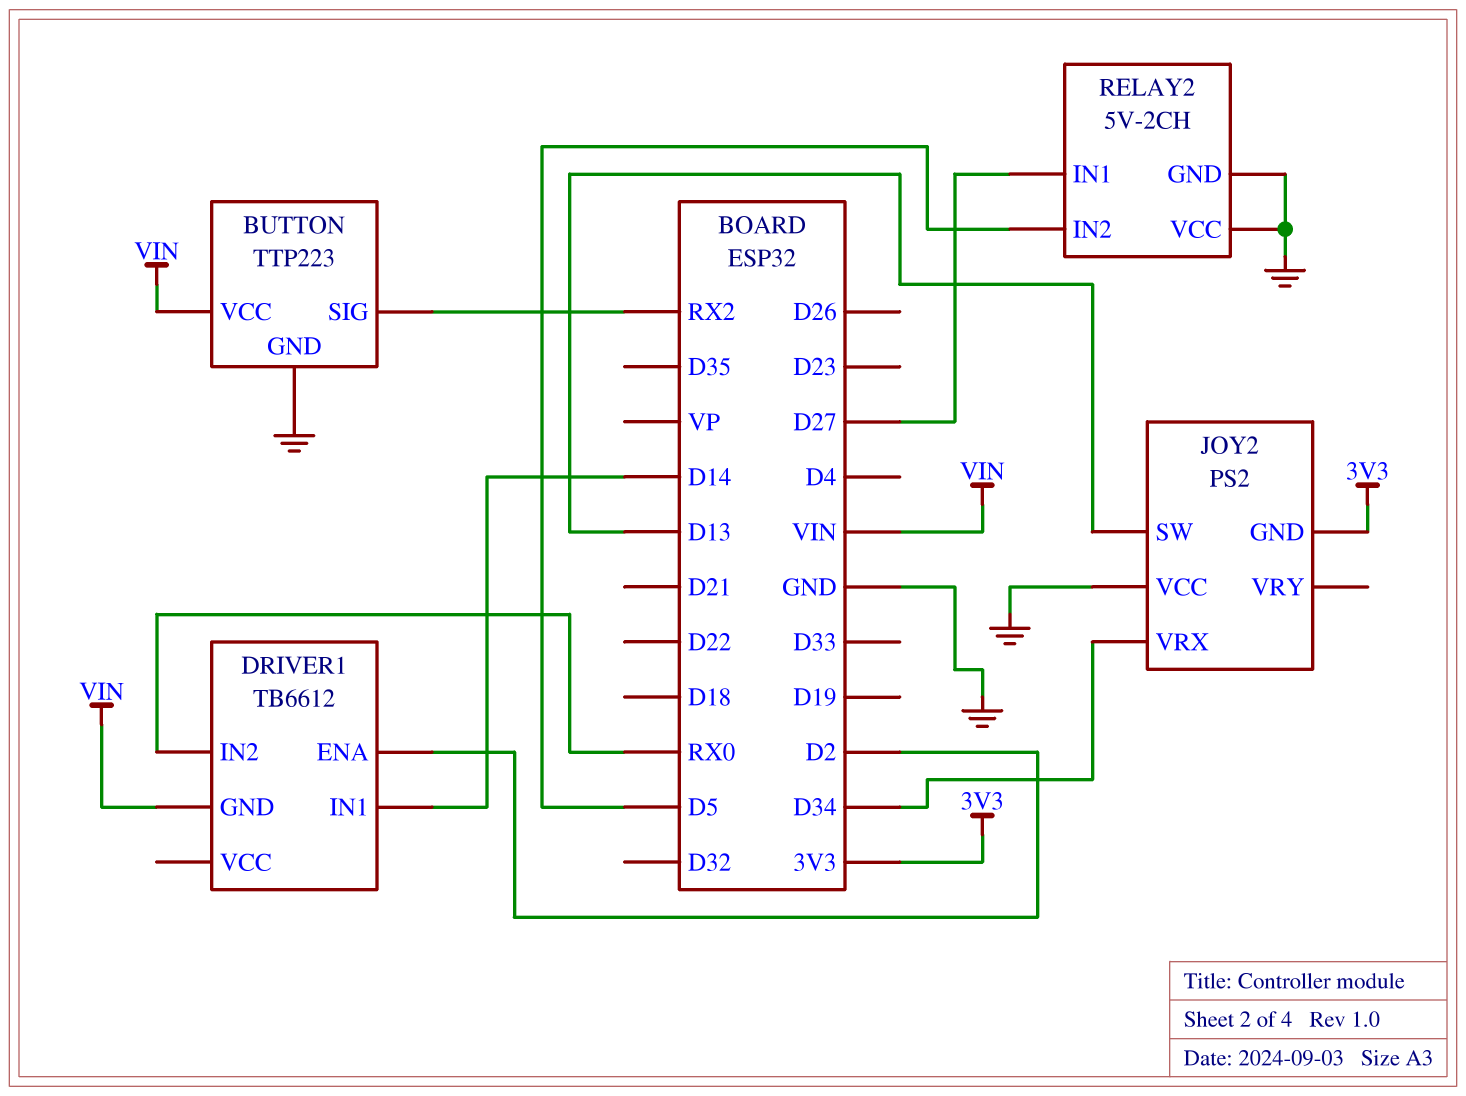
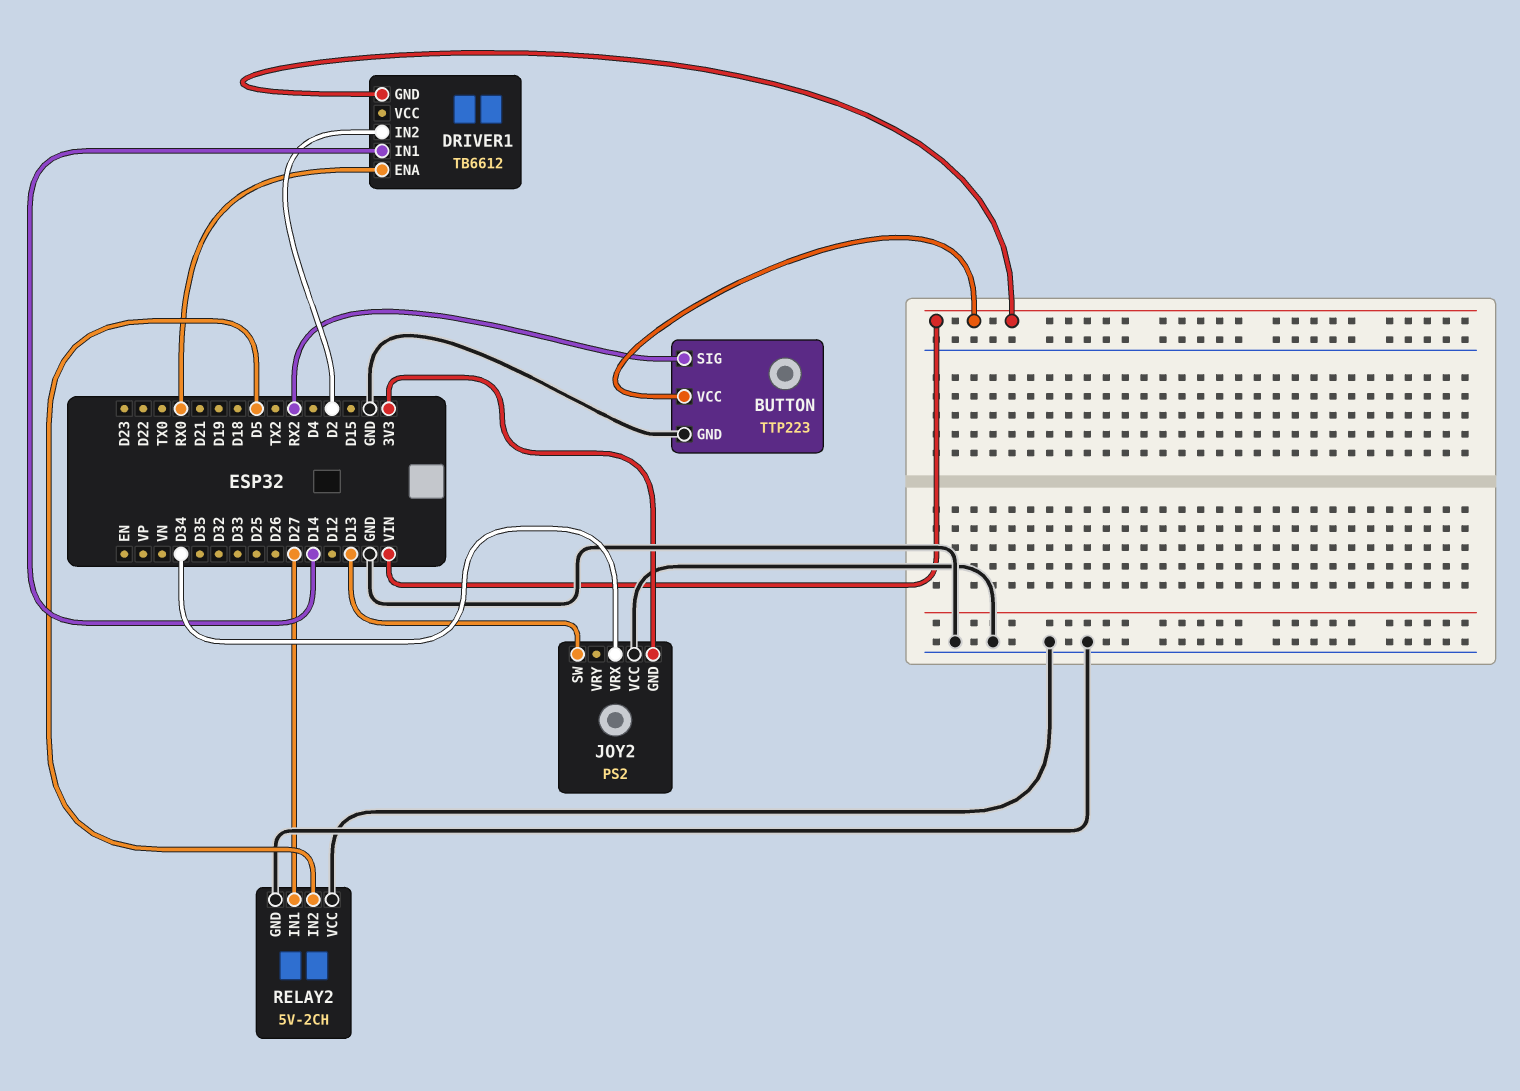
DRIVER1 pin ENA: D2 -> RX0
DRIVER1 pin IN2: RX0 -> D2

